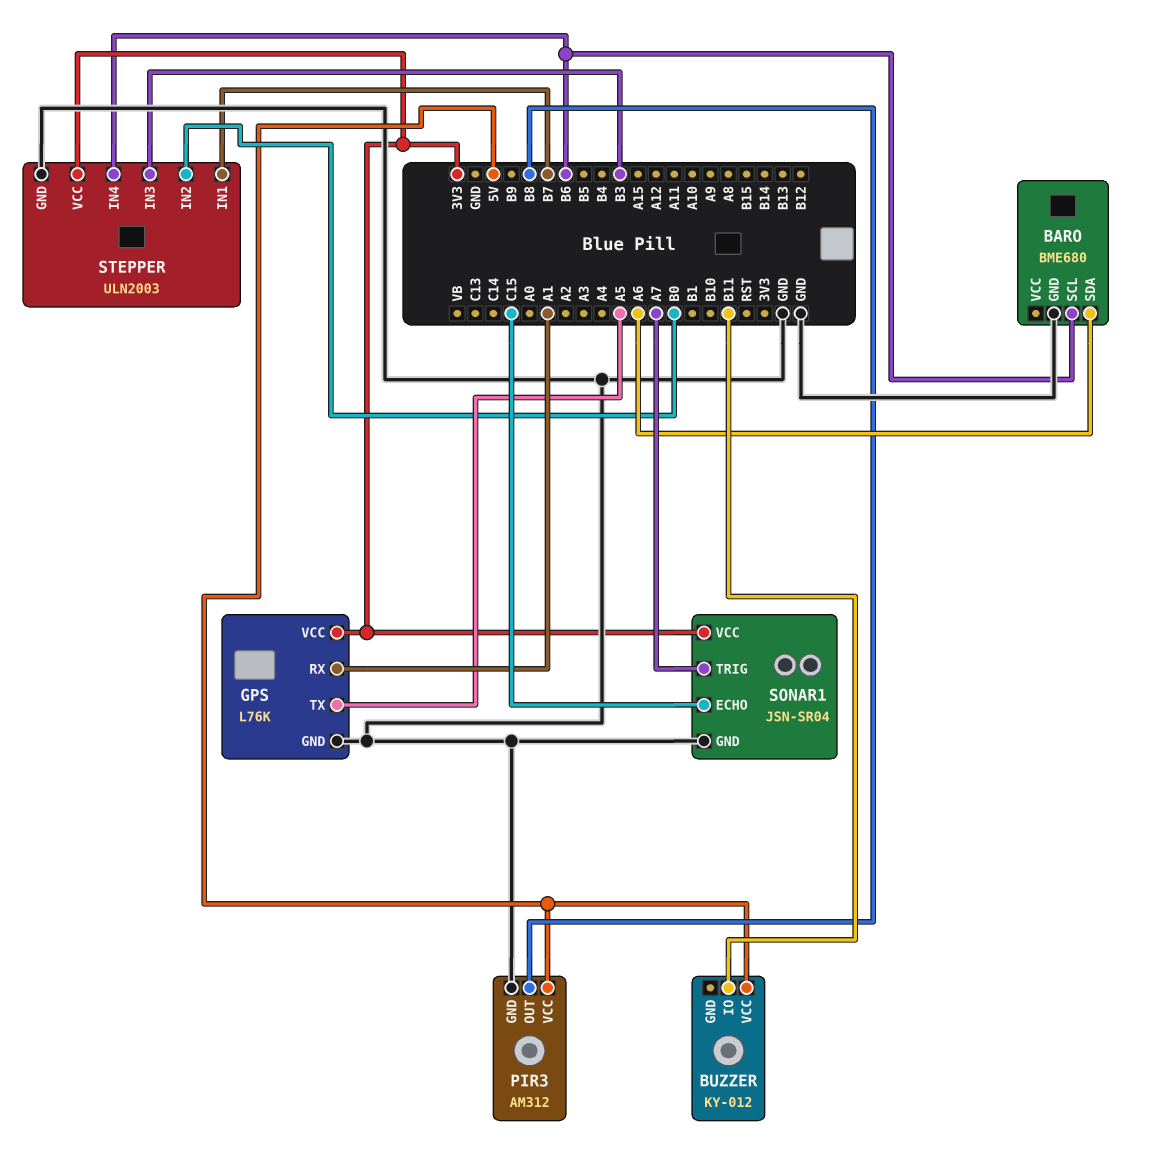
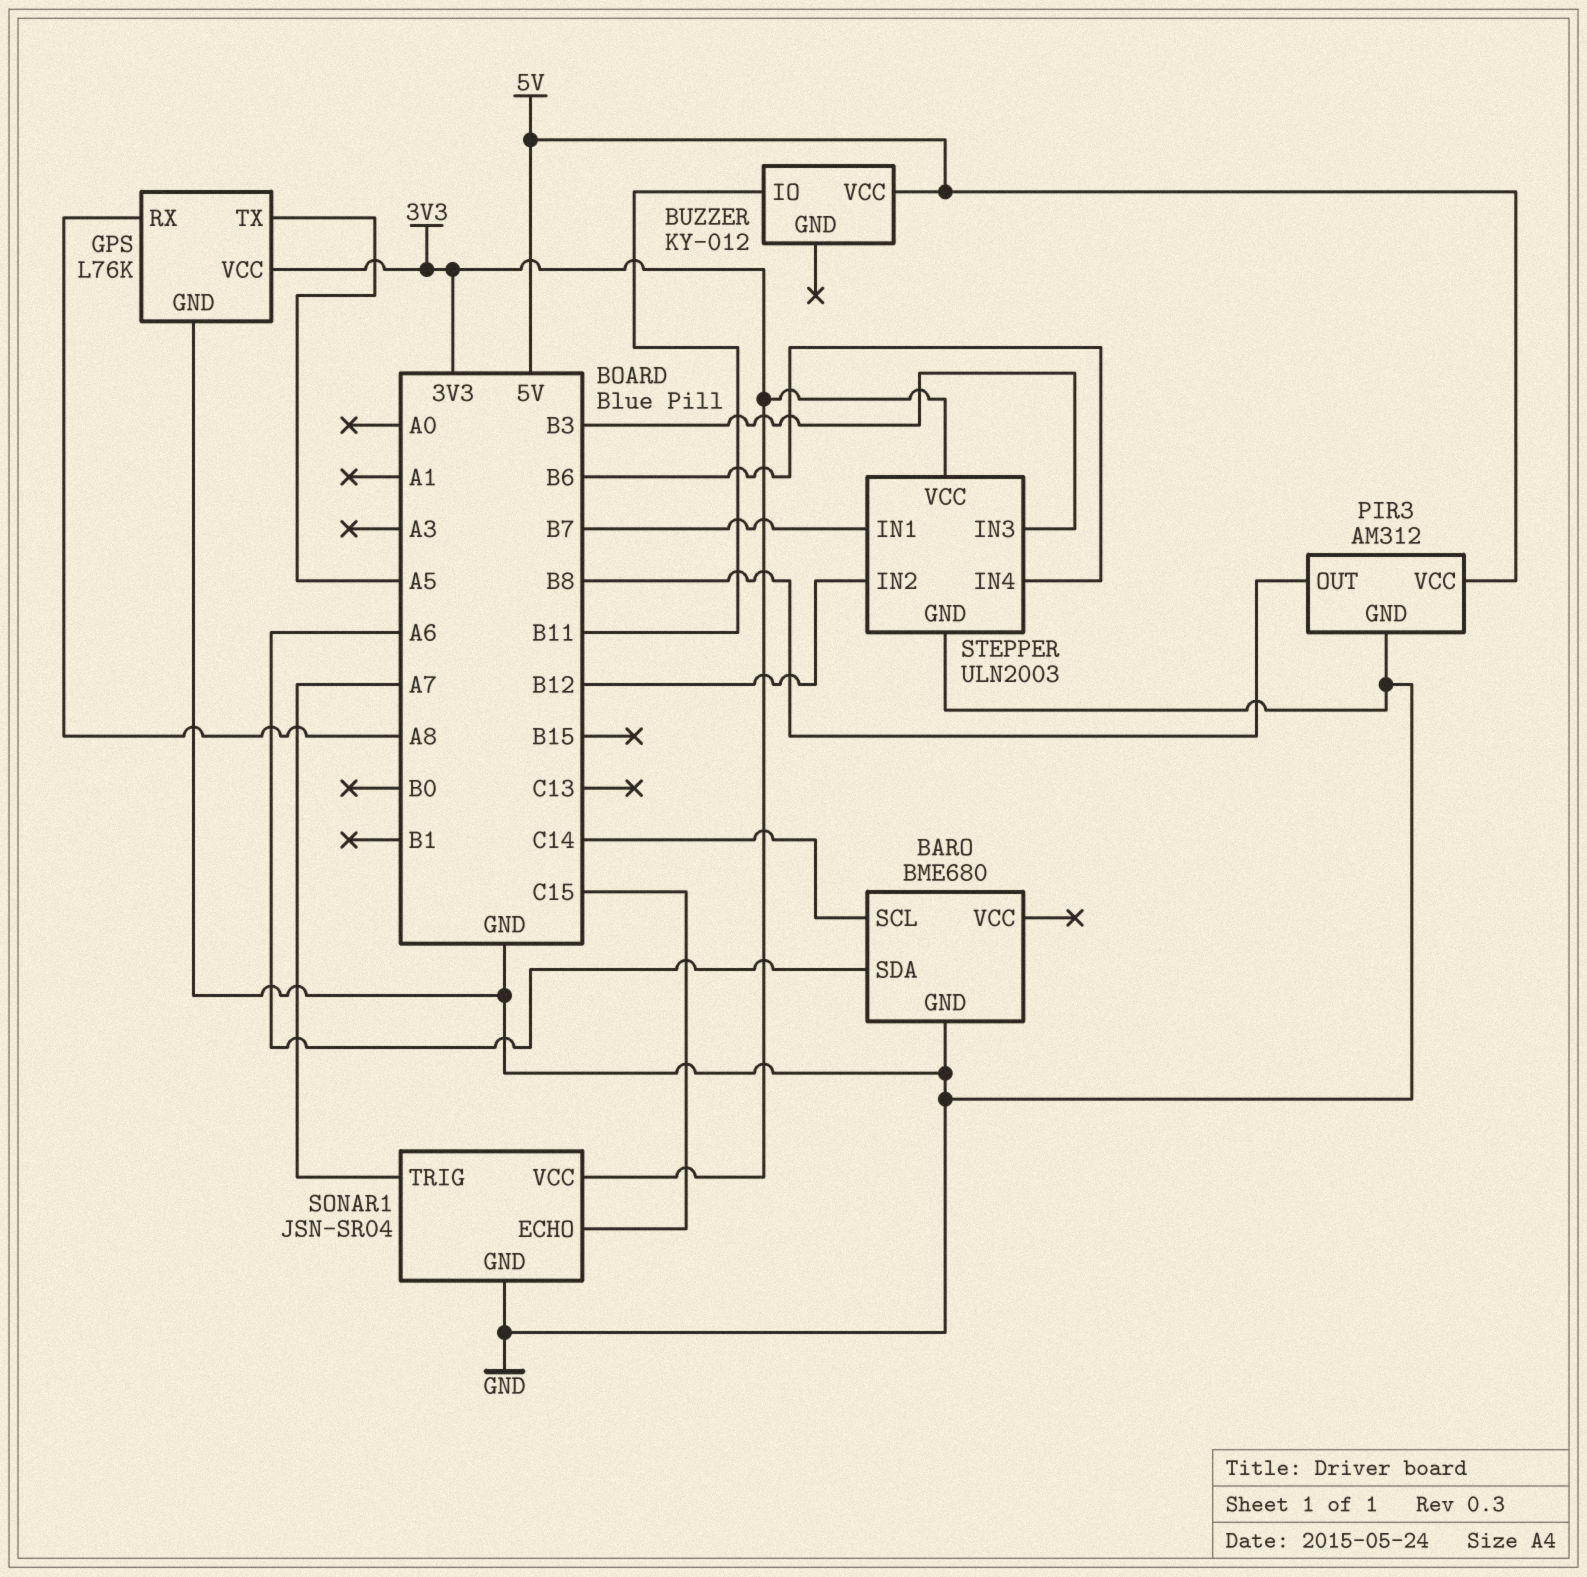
BARO pin SCL: B6 -> C14
GPS pin RX: A1 -> A8
STEPPER pin IN2: B0 -> B12

